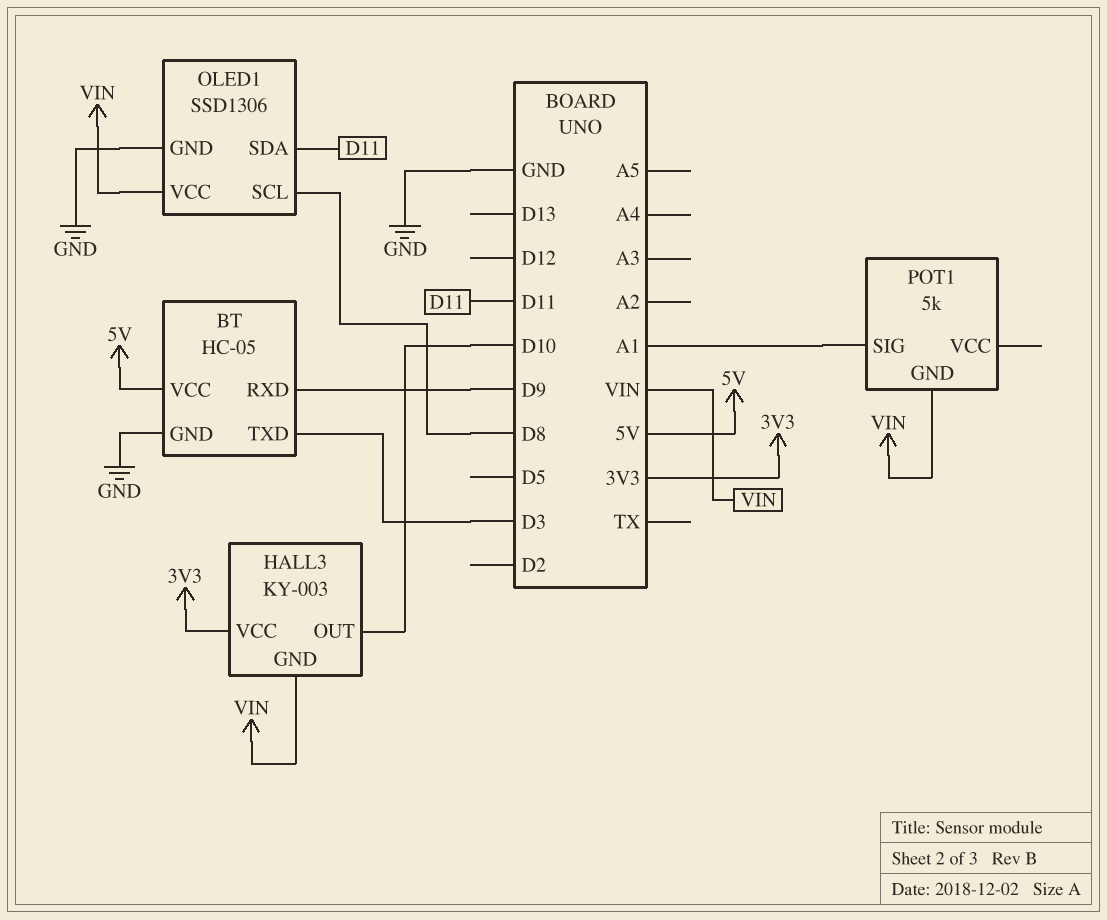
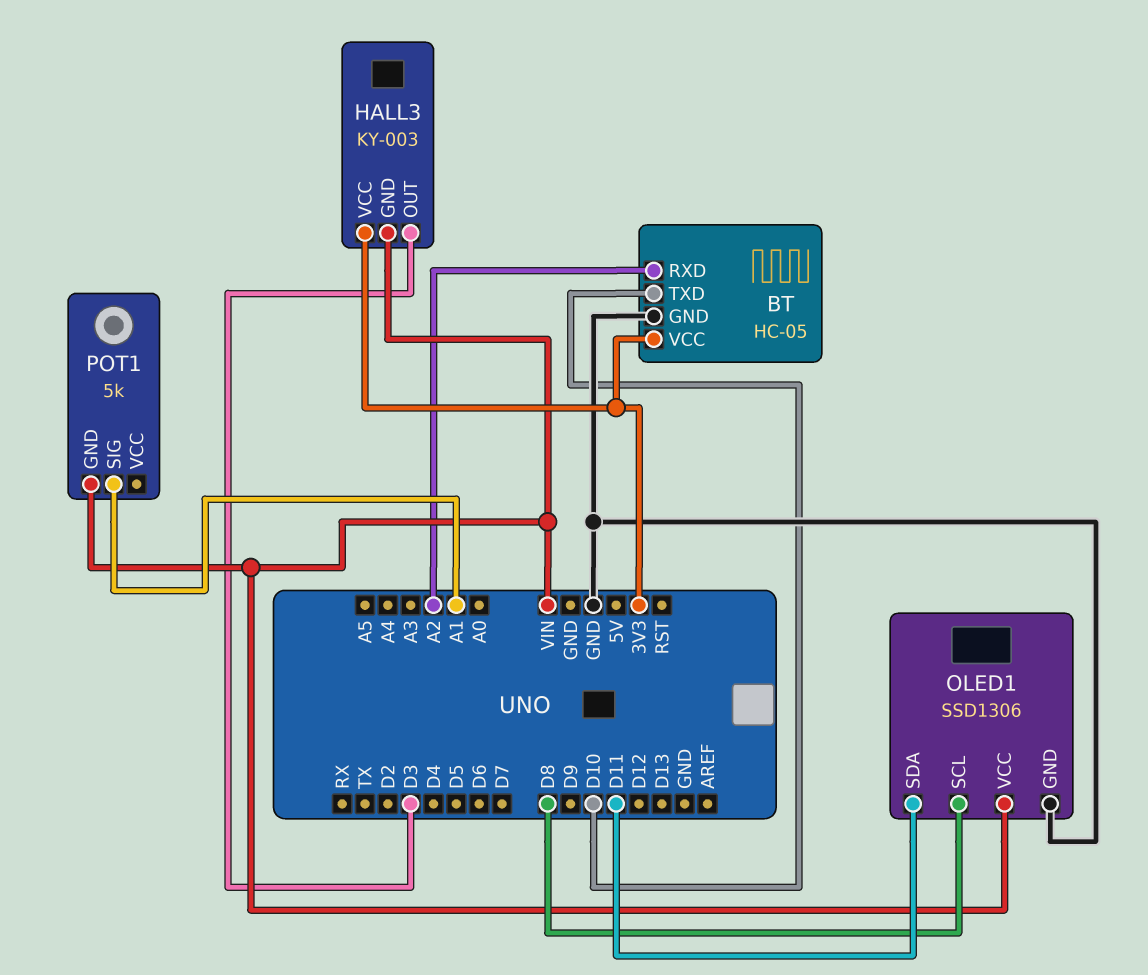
BT pin RXD: D9 -> A2
BT pin TXD: D3 -> D10
BT pin VCC: 5V -> 3V3
HALL3 pin OUT: D10 -> D3

